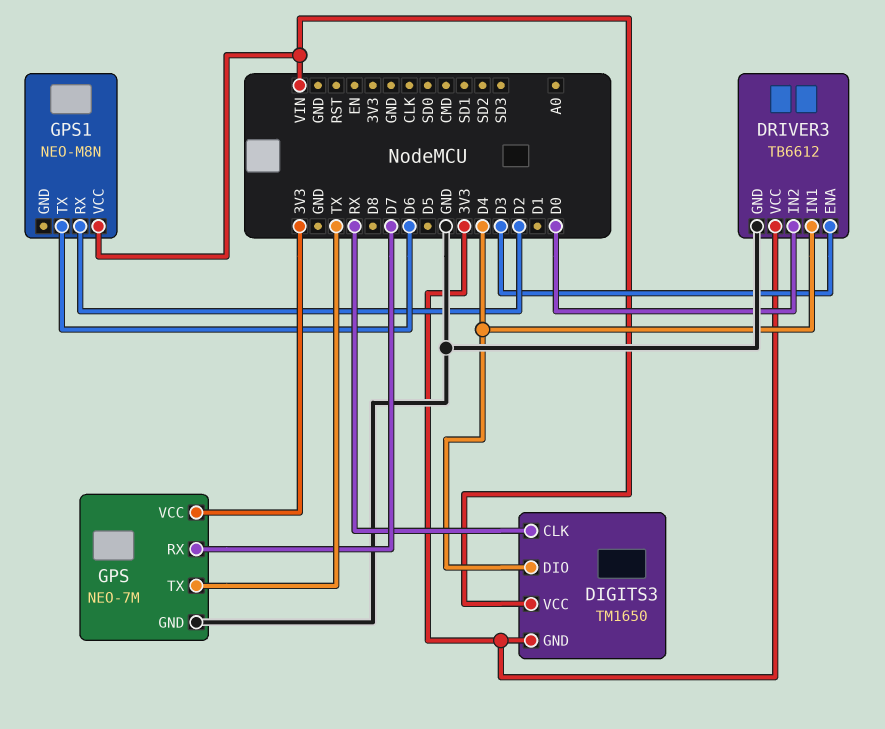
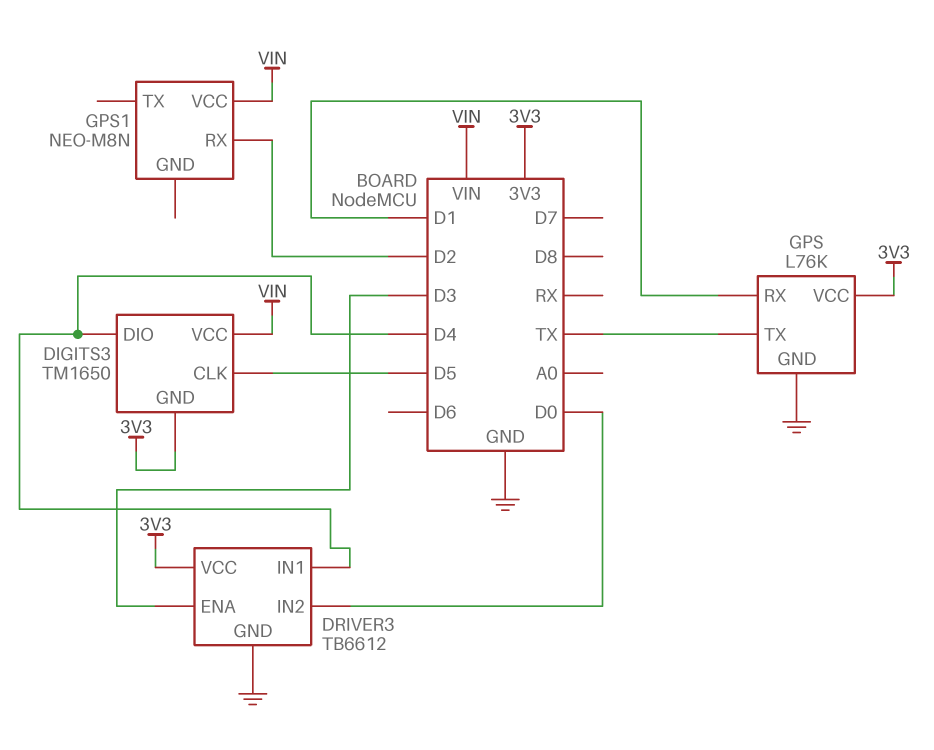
DIGITS3 pin CLK: RX -> D5
GPS: NEO-7M -> L76K
GPS pin RX: D7 -> D1
GPS1 pin TX: D6 -> none

